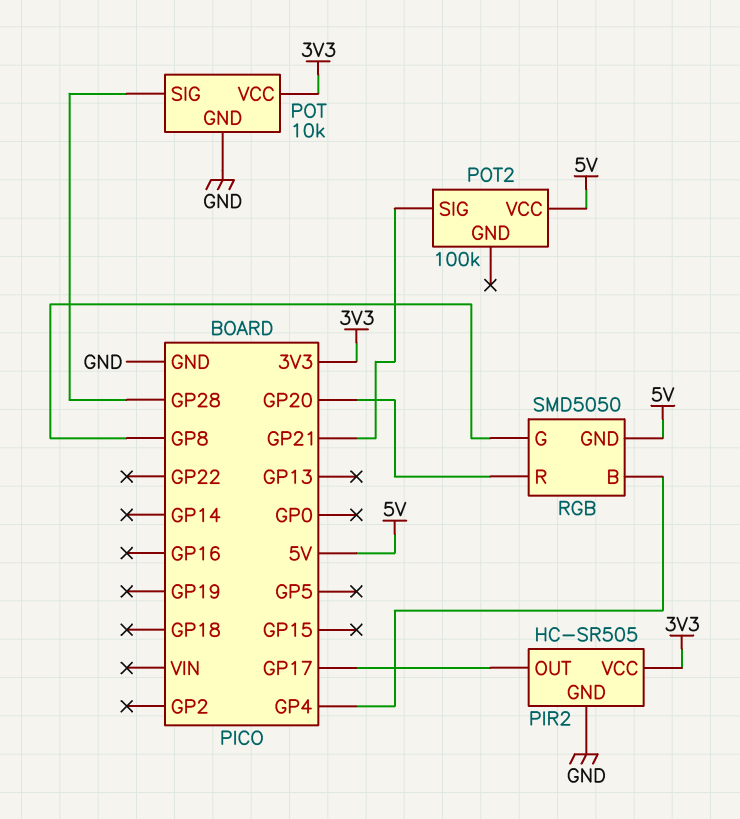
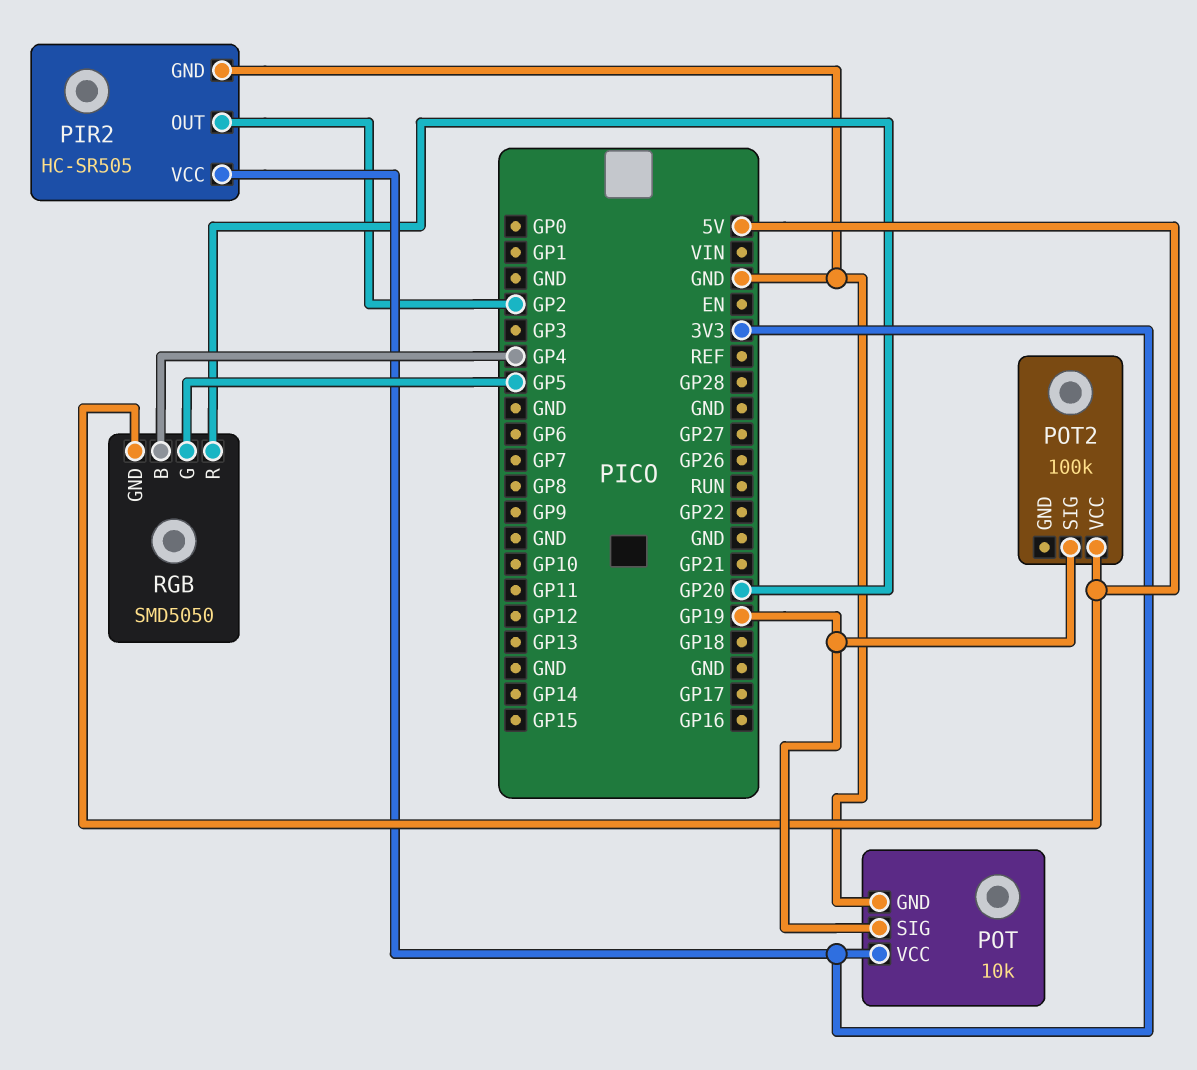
PIR2 pin OUT: GP17 -> GP2
POT pin SIG: GP28 -> GP19
POT2 pin SIG: GP21 -> GP19
RGB pin G: GP8 -> GP5

